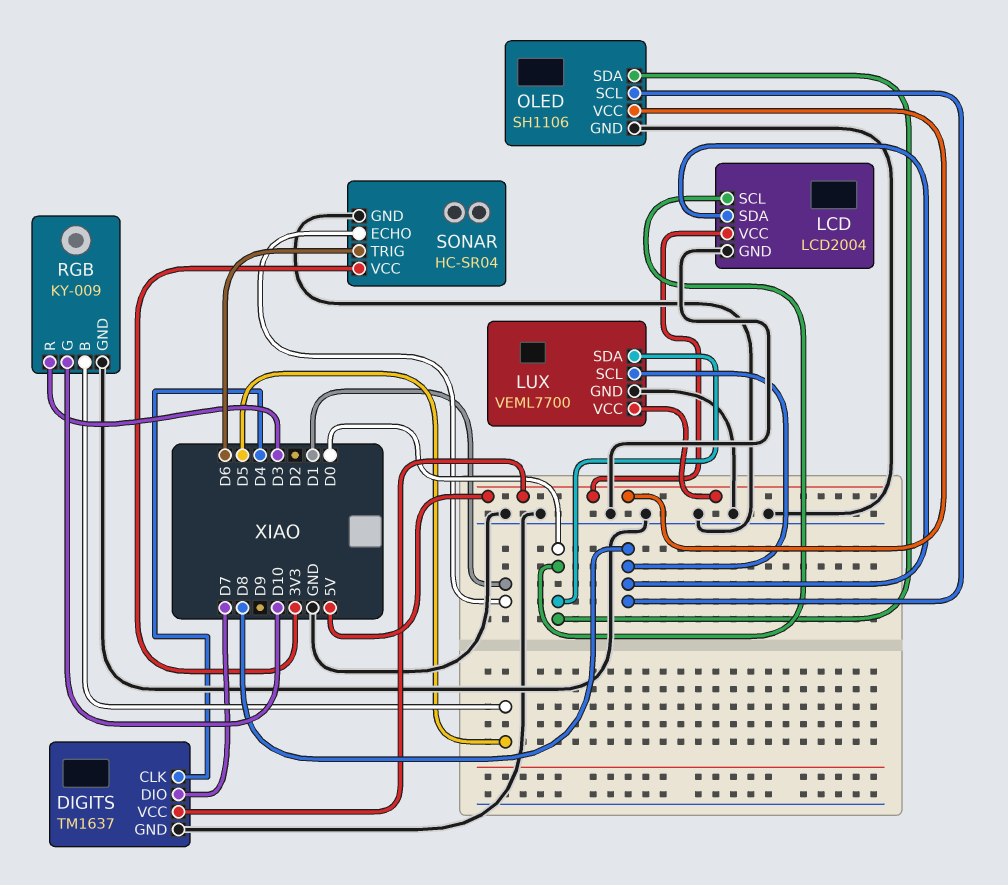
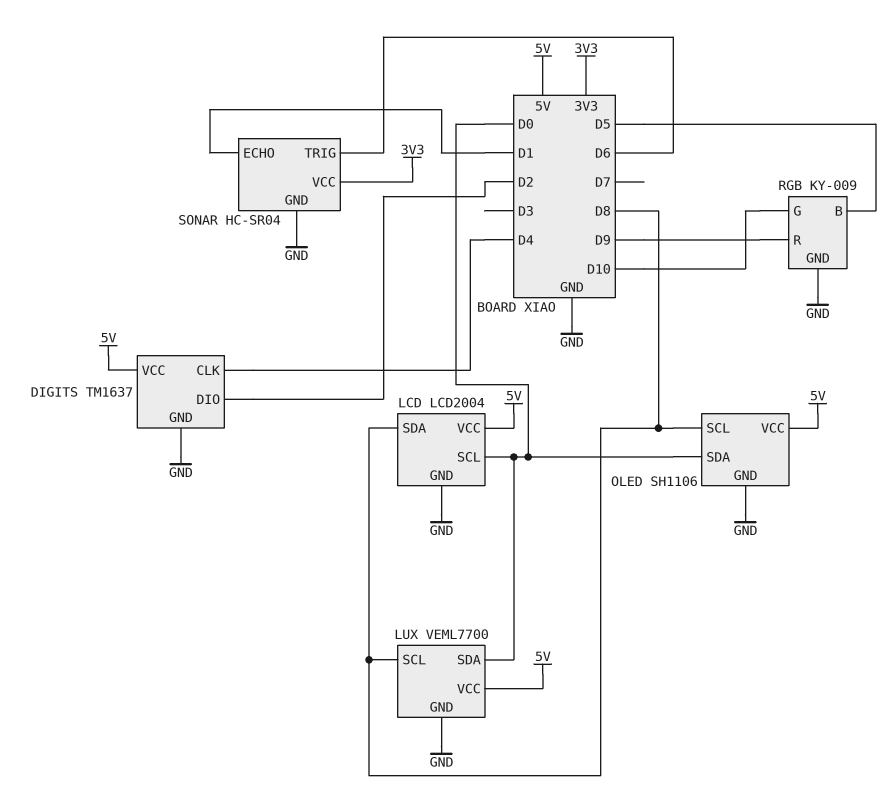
DIGITS pin DIO: D7 -> D2
RGB pin R: D3 -> D9

